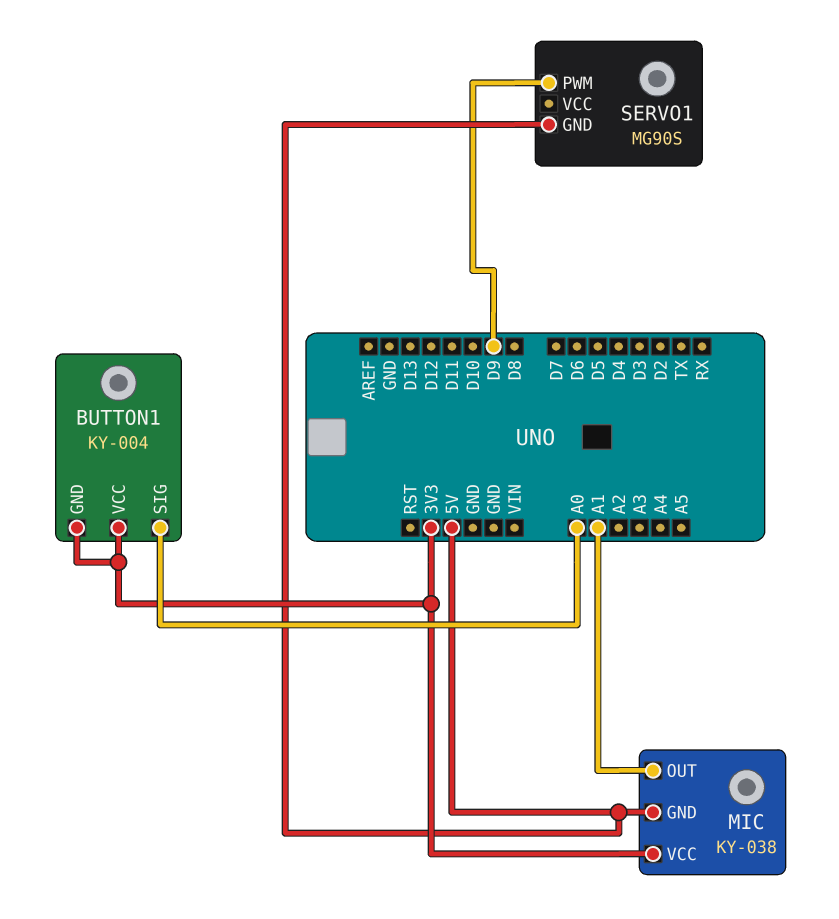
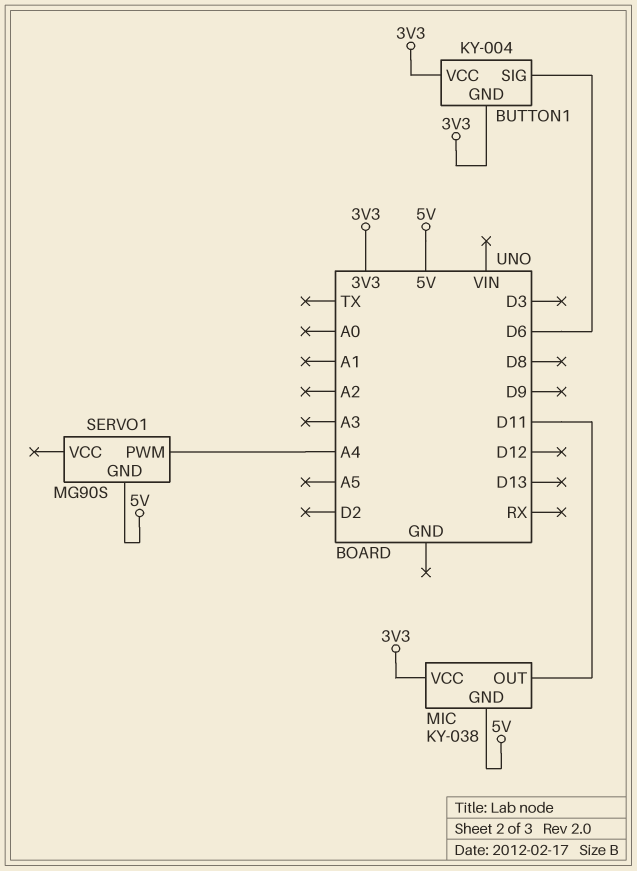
BUTTON1 pin SIG: A0 -> D6
MIC pin OUT: A1 -> D11
SERVO1 pin PWM: D9 -> A4

